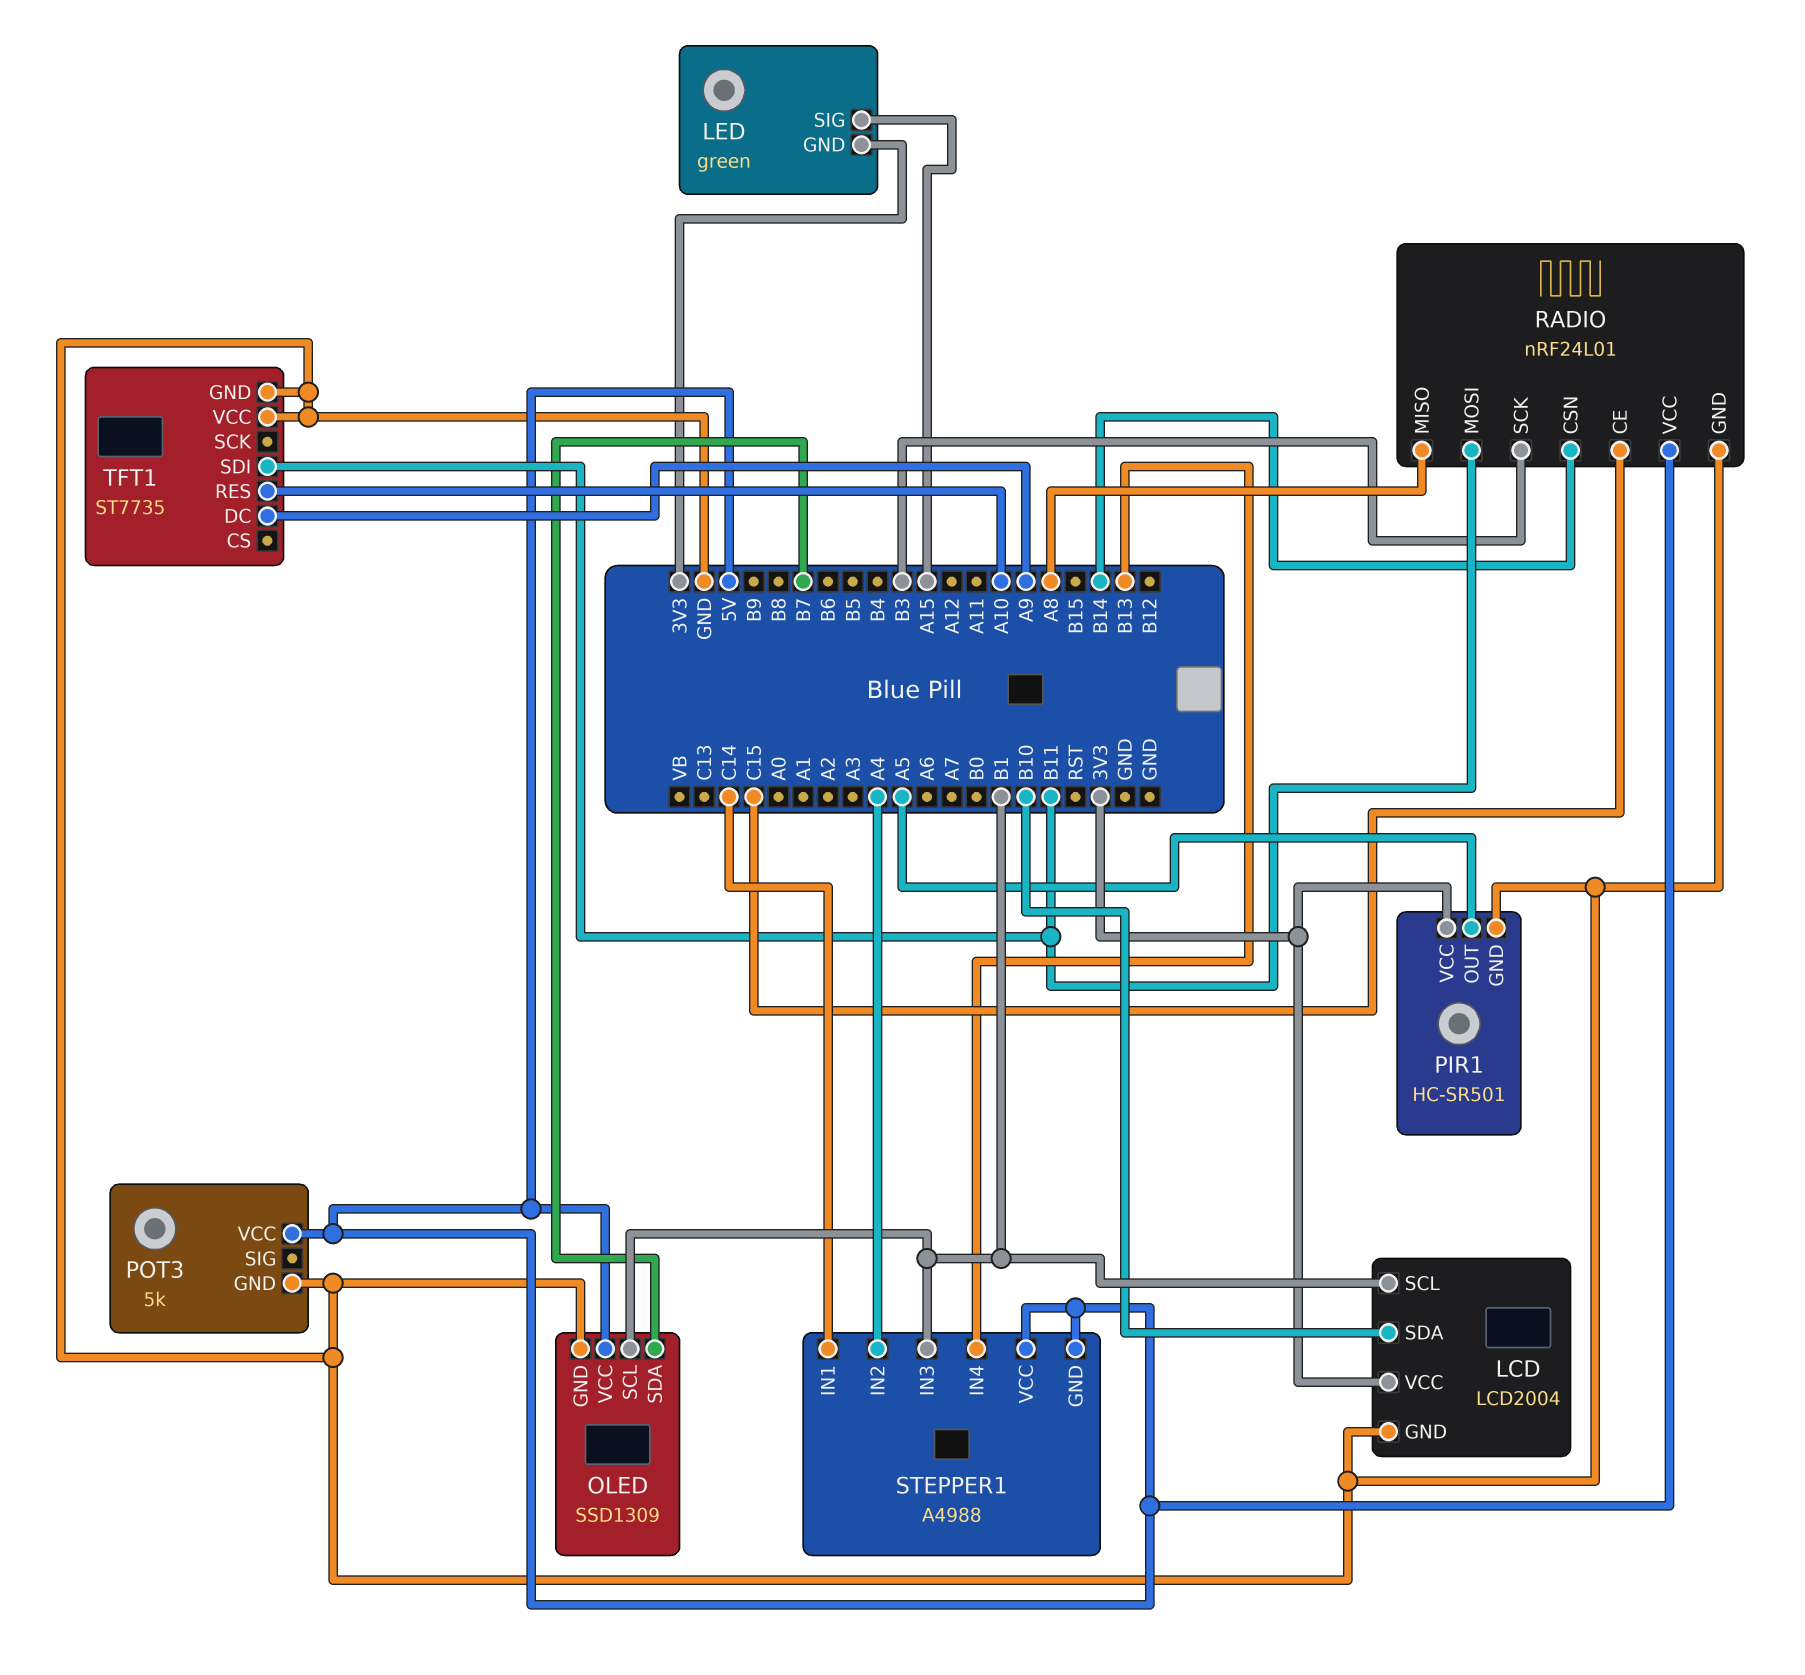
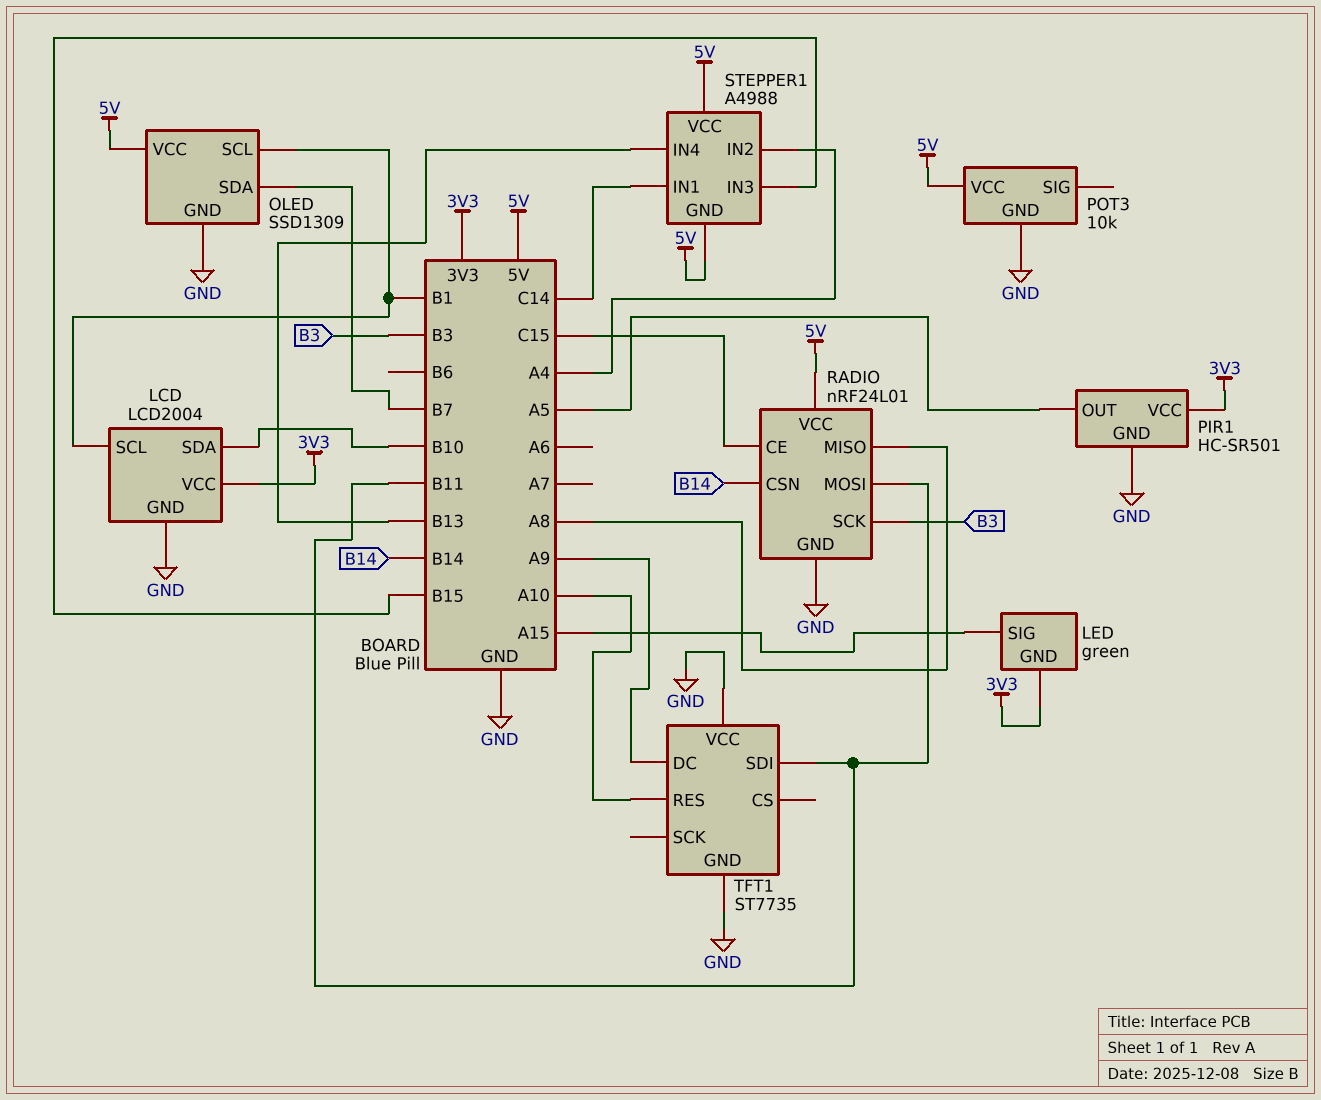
POT3: 5k -> 10k
STEPPER1 pin IN3: B1 -> B15

